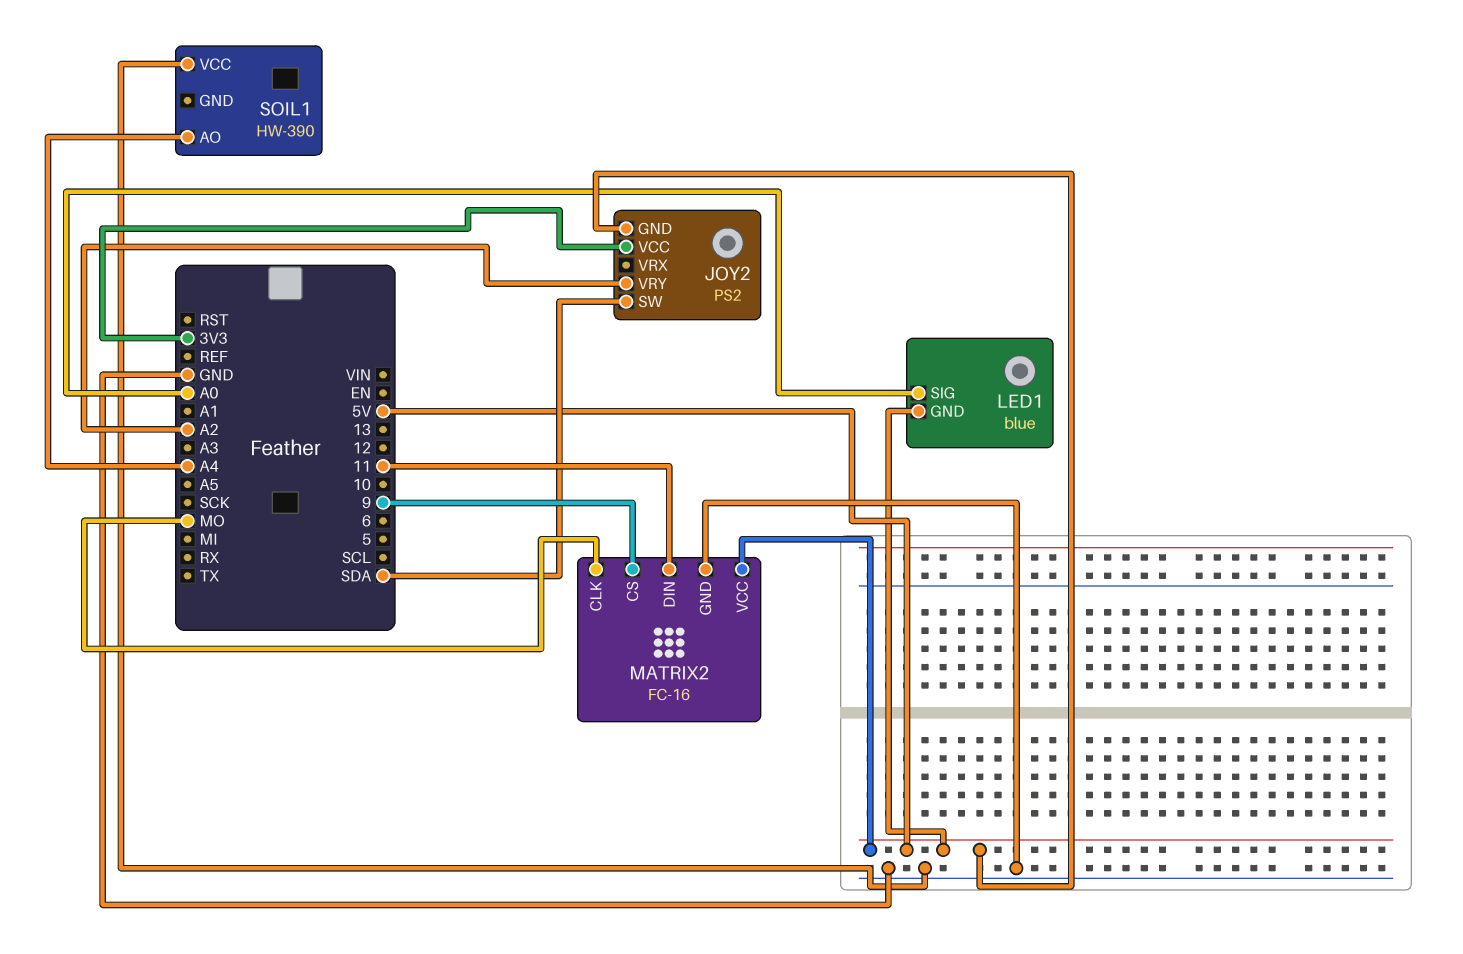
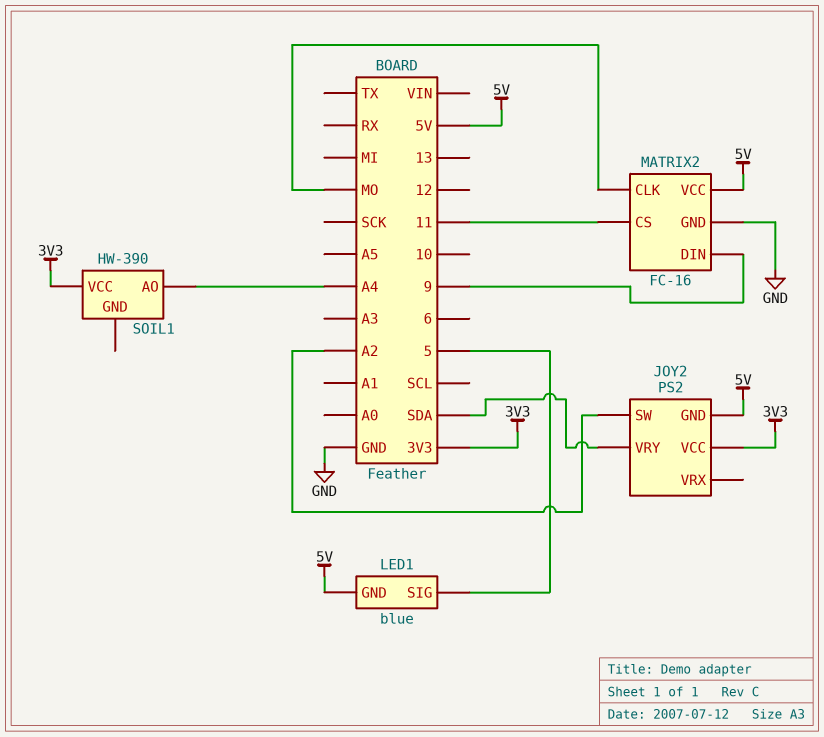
JOY2 pin SW: SDA -> A2
JOY2 pin VRY: A2 -> SDA
LED1 pin SIG: A0 -> 5
MATRIX2 pin CS: 9 -> 11
MATRIX2 pin DIN: 11 -> 9
SOIL1 pin VCC: GND -> 3V3

